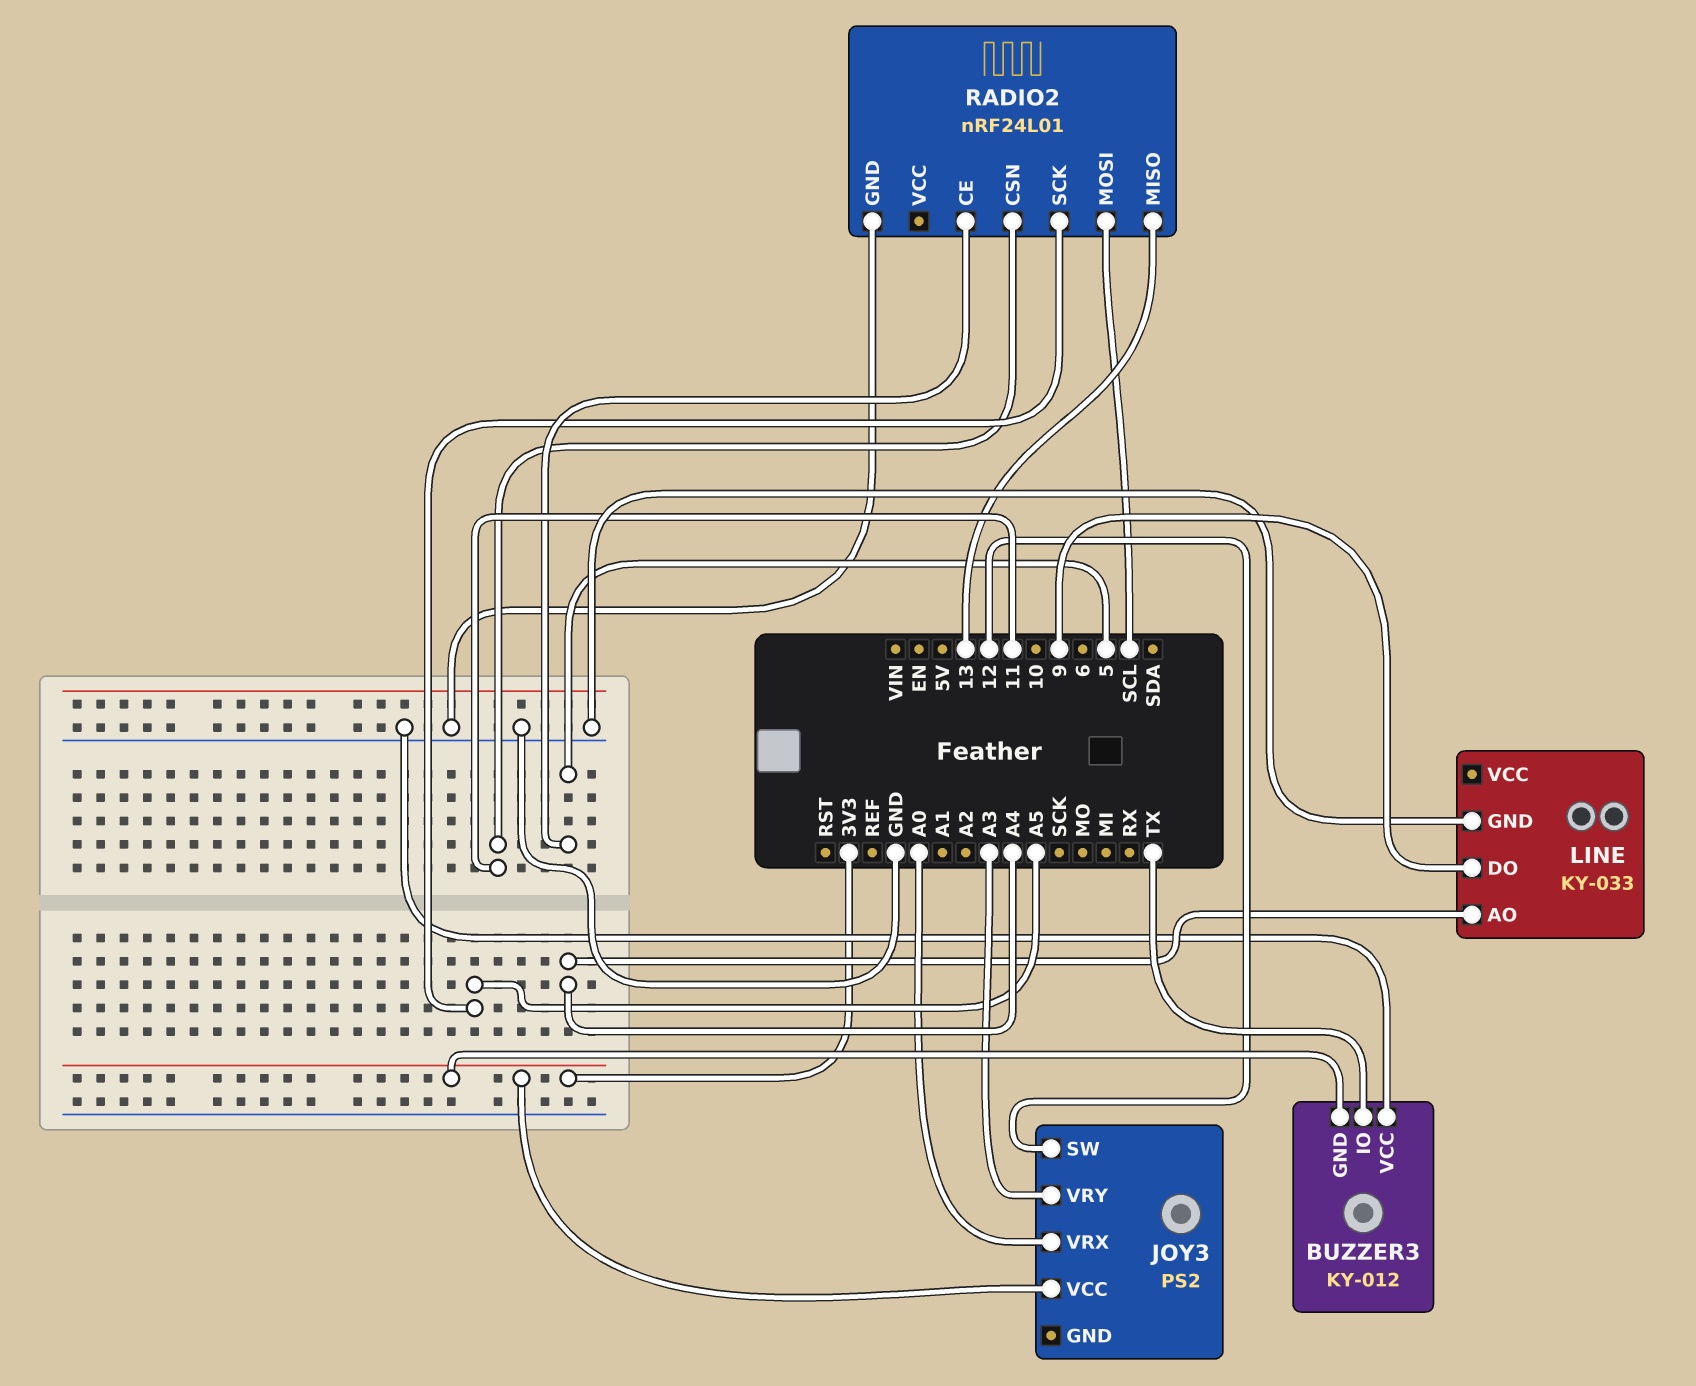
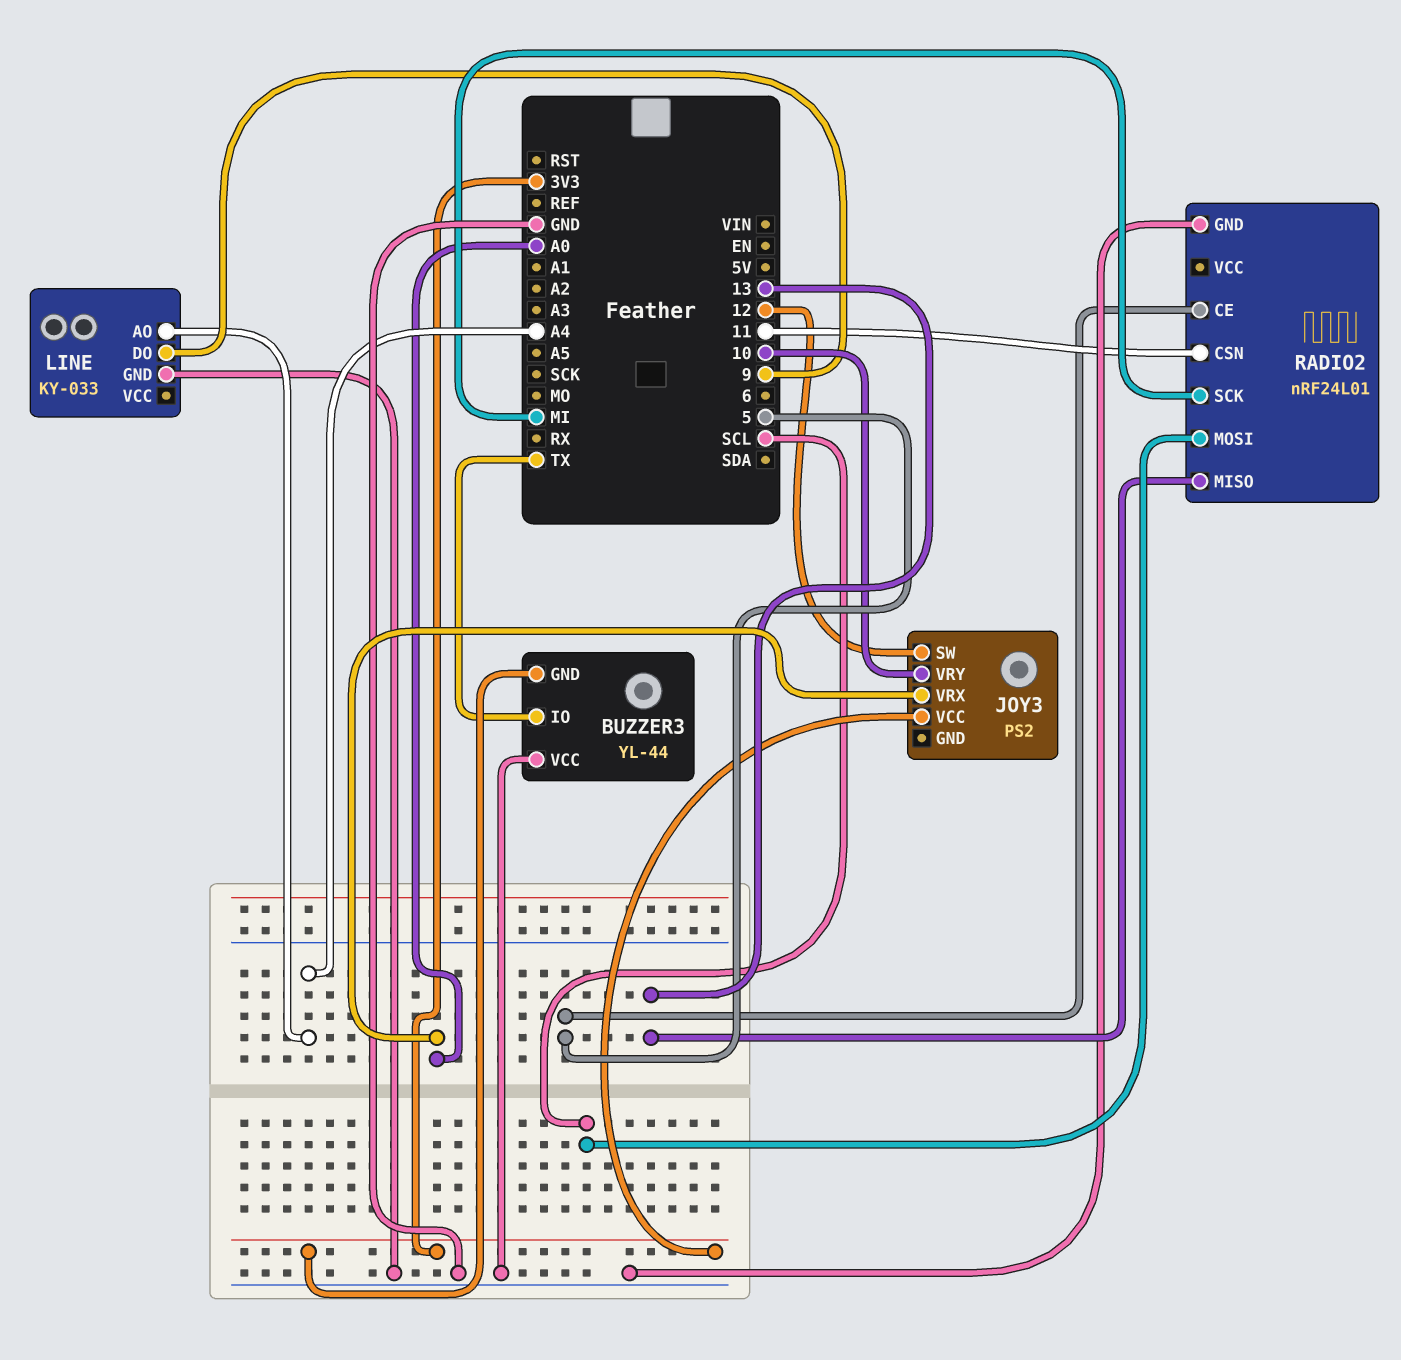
BUZZER3: KY-012 -> YL-44
JOY3 pin VRY: A3 -> 10
RADIO2 pin SCK: A5 -> MI

